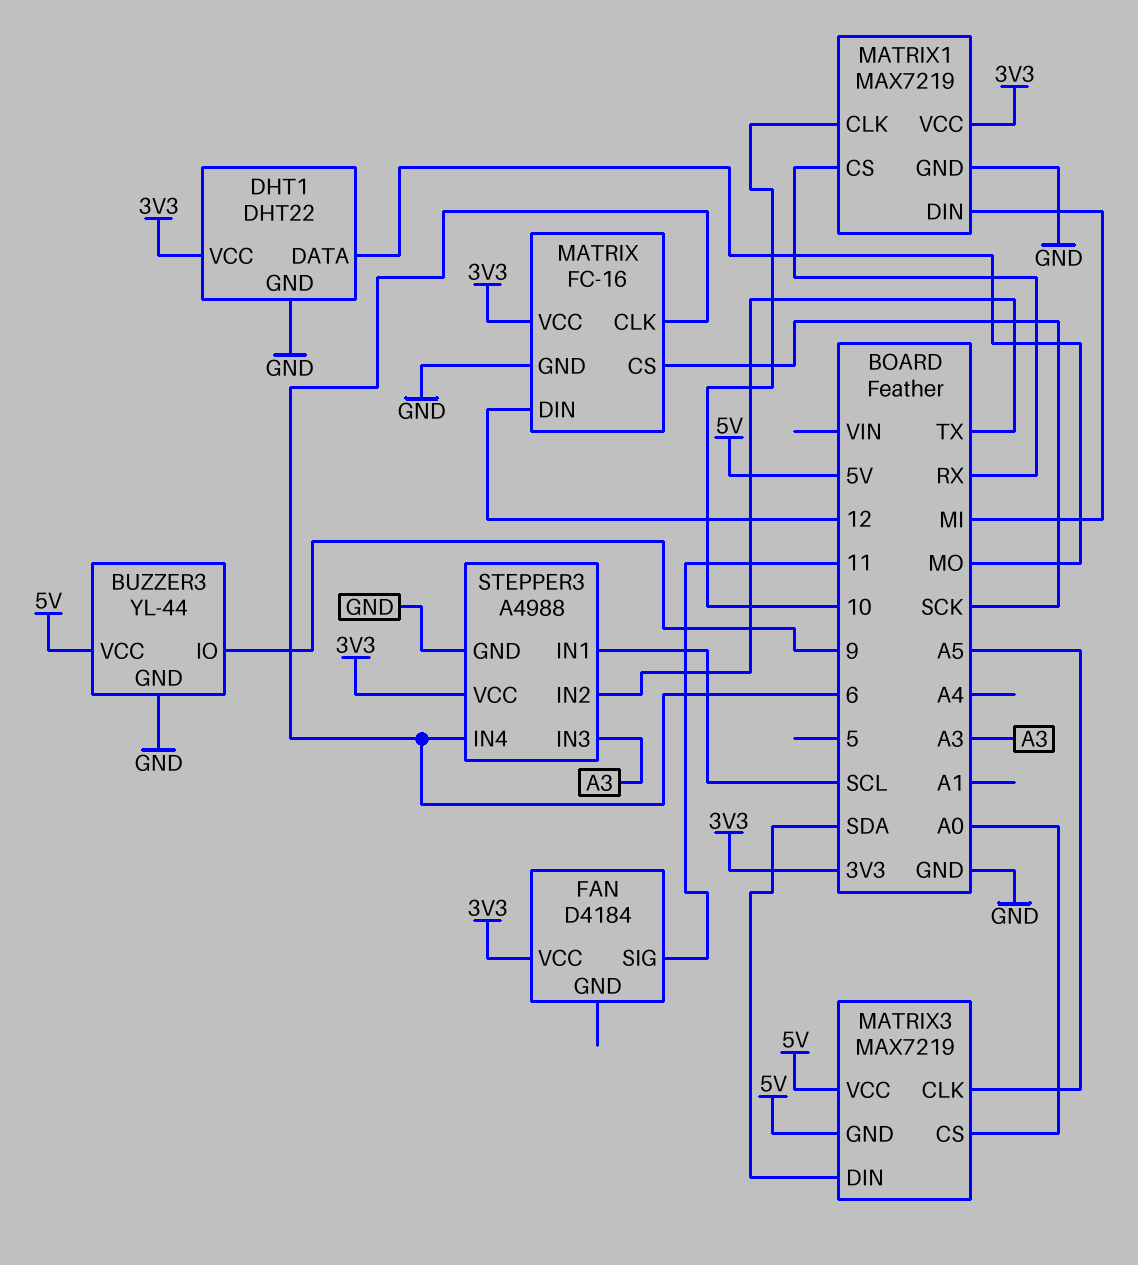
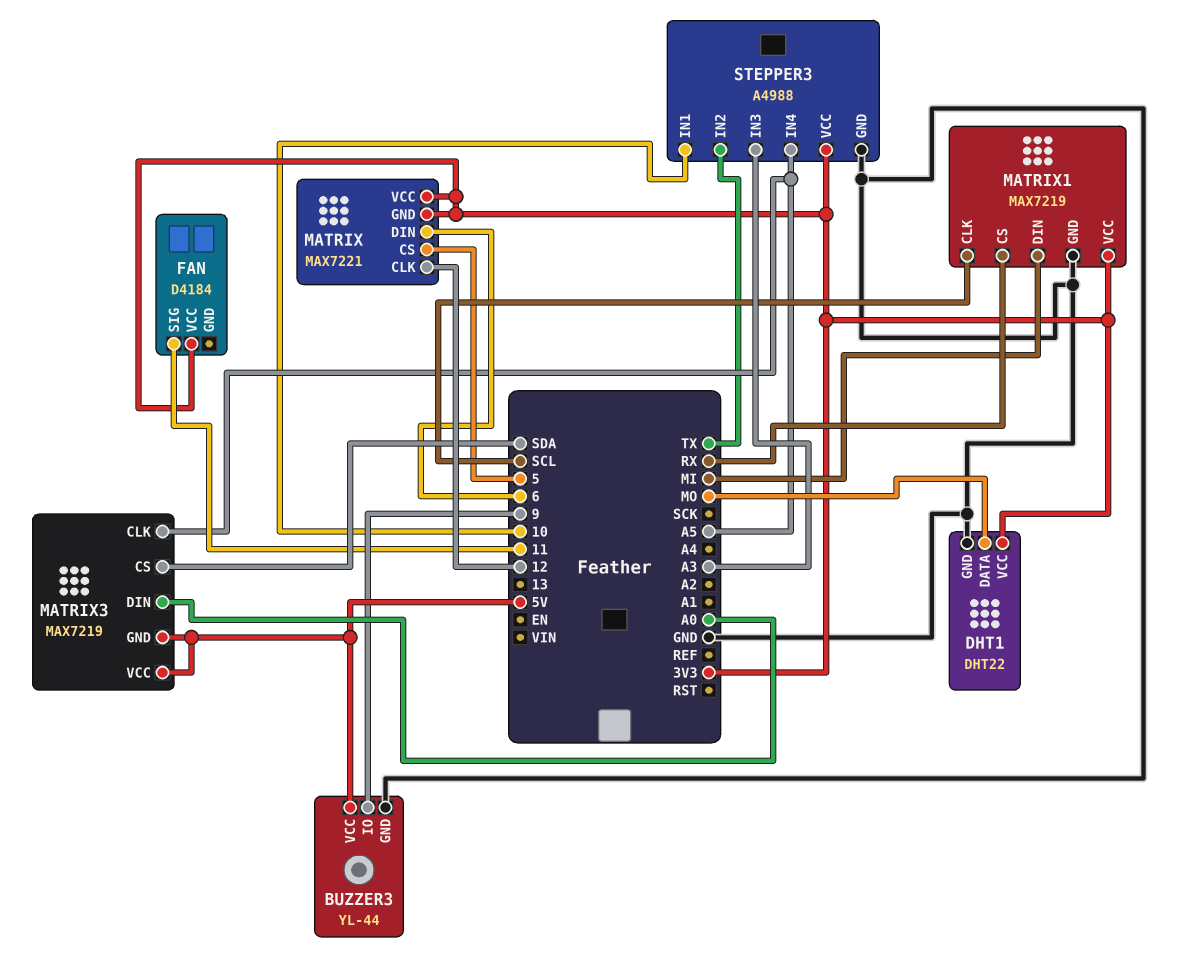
MATRIX: FC-16 -> MAX7221
MATRIX pin CLK: 6 -> 12
MATRIX pin CS: SCK -> 5
MATRIX pin DIN: 12 -> 6
MATRIX pin GND: GND -> 3V3
MATRIX1 pin CLK: 10 -> SCL
MATRIX3 pin CS: A0 -> SDA
MATRIX3 pin DIN: SDA -> A0
STEPPER3 pin IN1: SCL -> 10
STEPPER3 pin IN4: 6 -> A5

